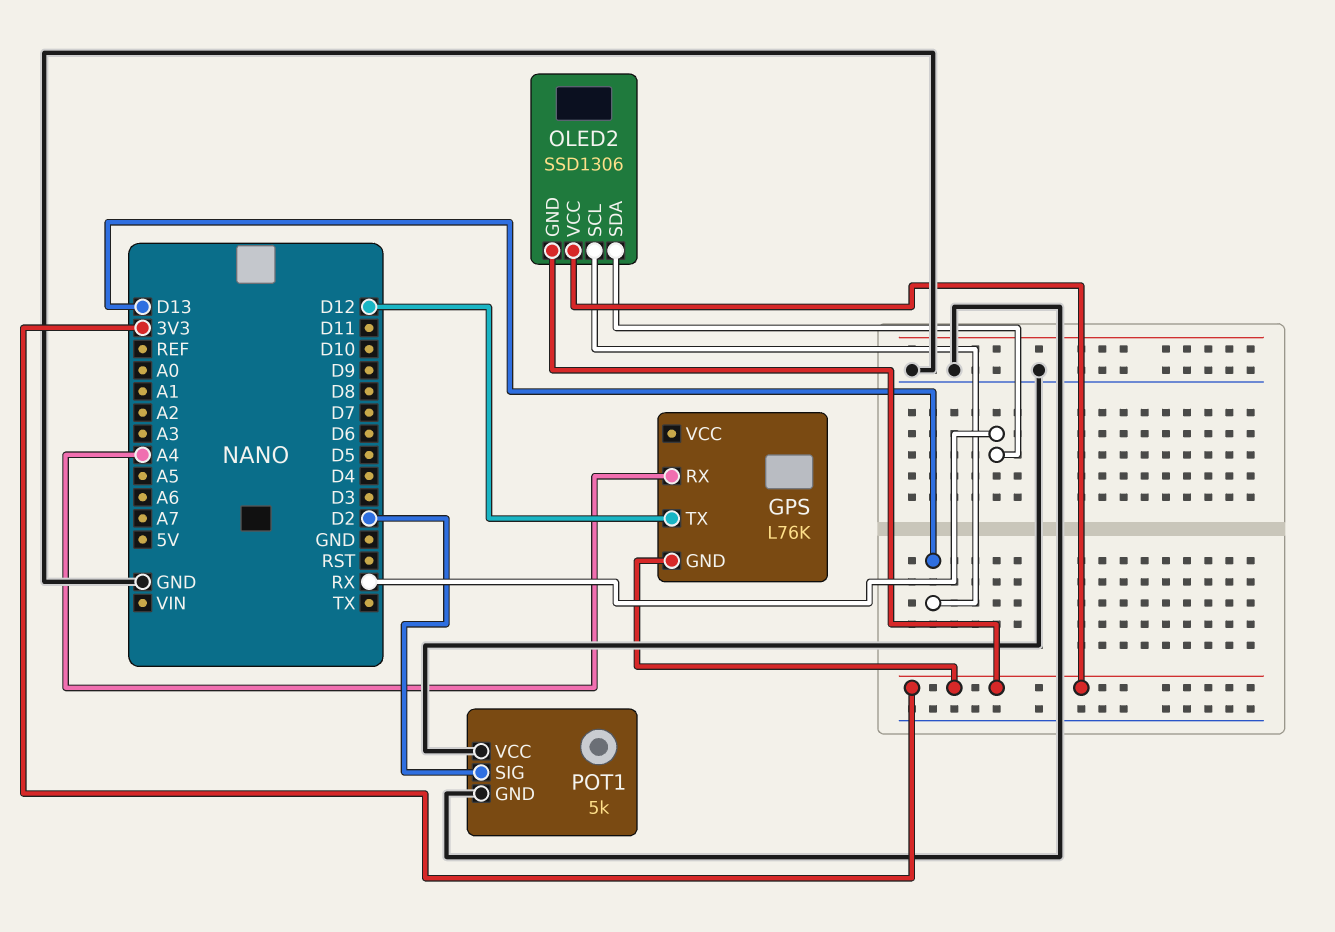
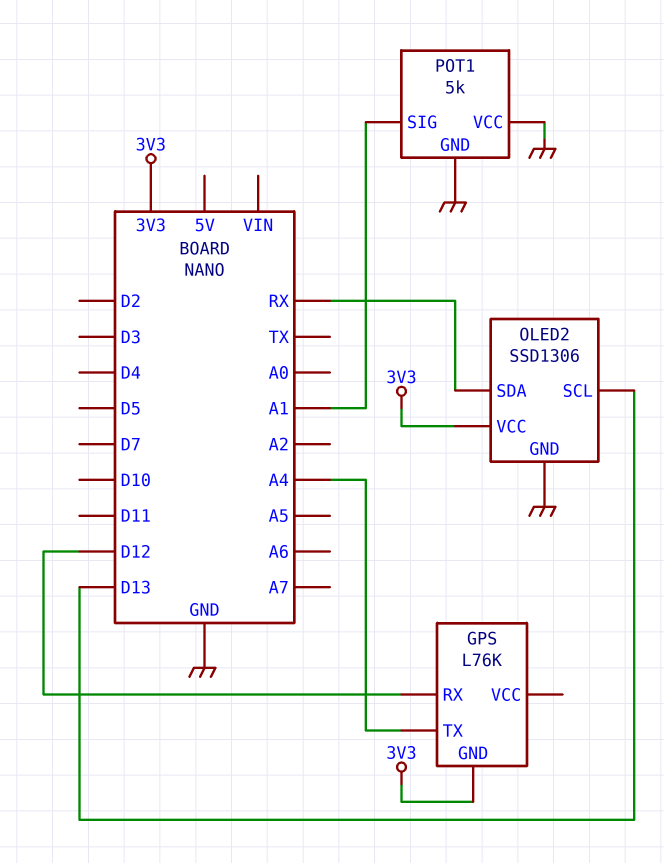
GPS pin RX: A4 -> D12
GPS pin TX: D12 -> A4
OLED2 pin GND: 3V3 -> GND
POT1 pin SIG: D2 -> A1

